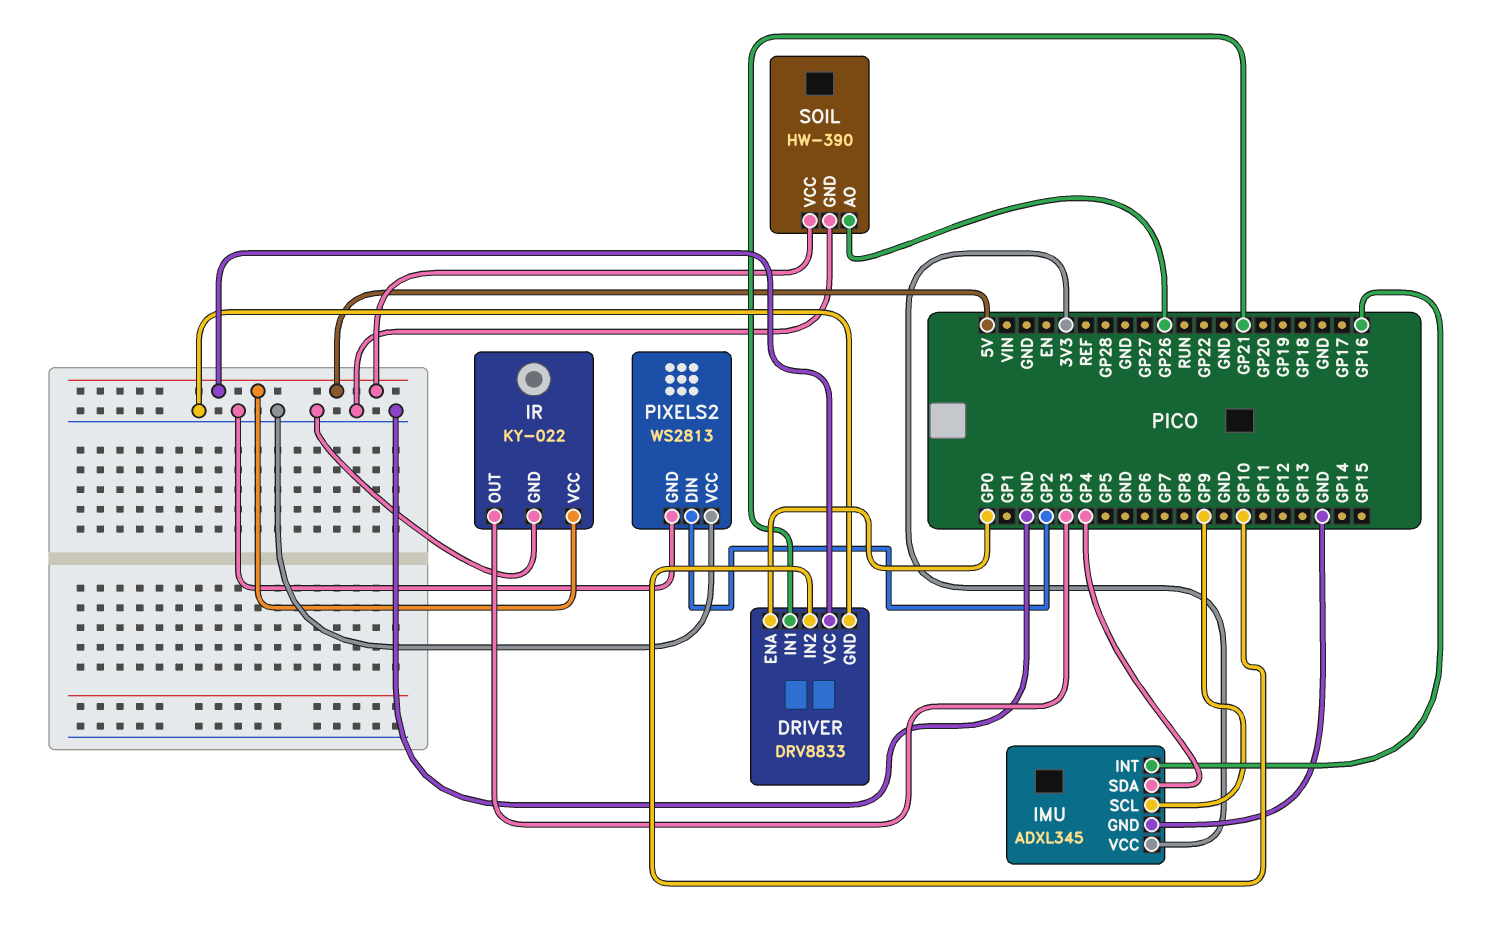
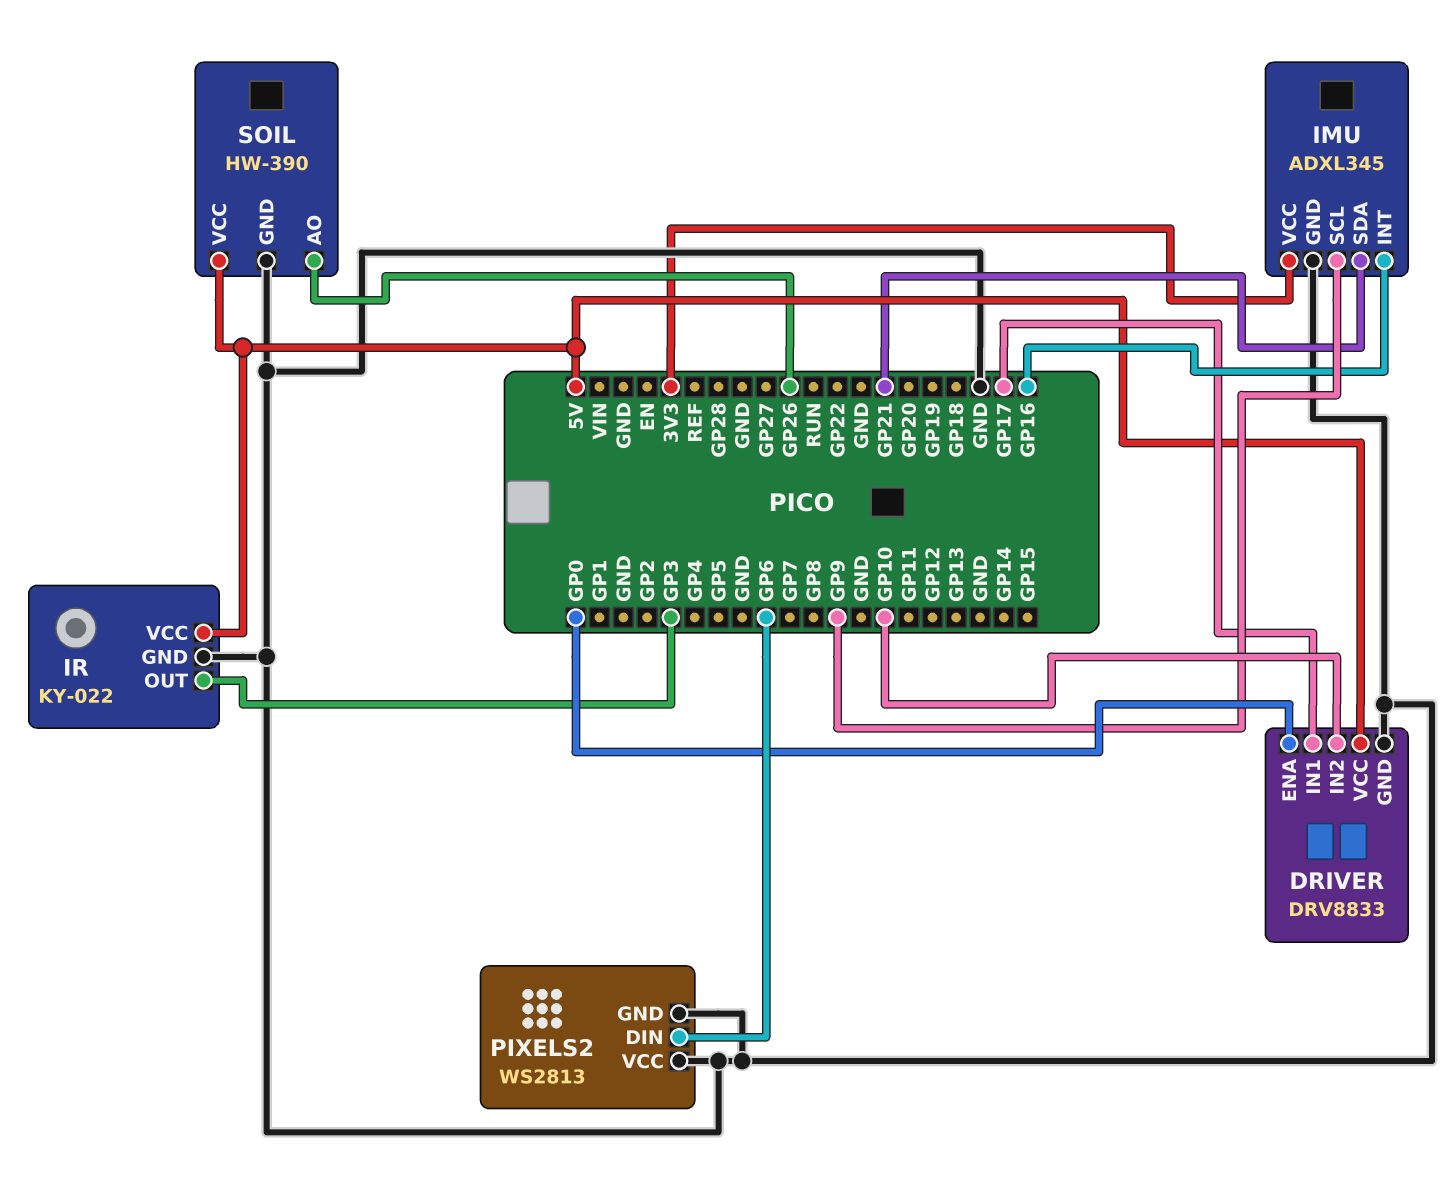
DRIVER pin IN1: GP21 -> GP17
IMU pin SDA: GP4 -> GP21
PIXELS2 pin DIN: GP2 -> GP6

